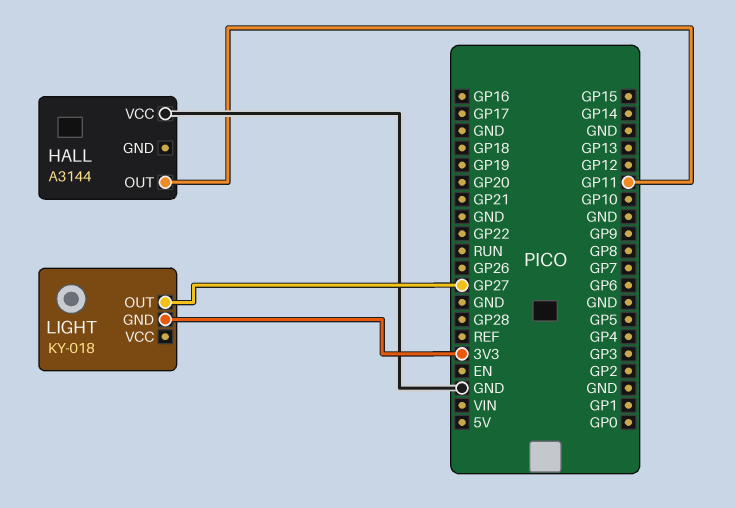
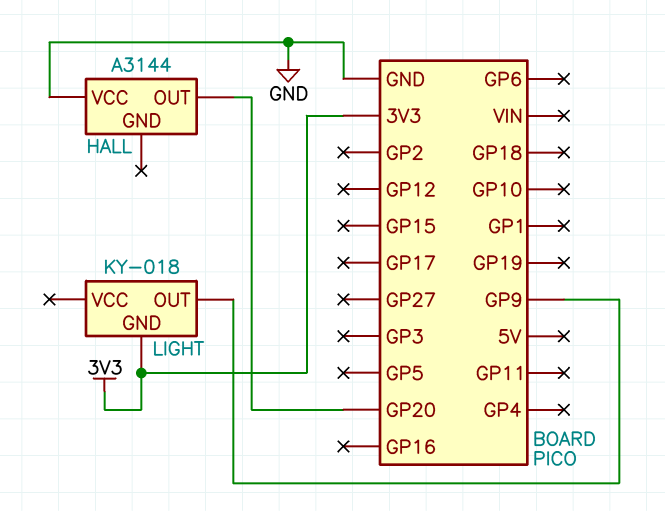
HALL pin OUT: GP11 -> GP20
LIGHT pin OUT: GP27 -> GP9

